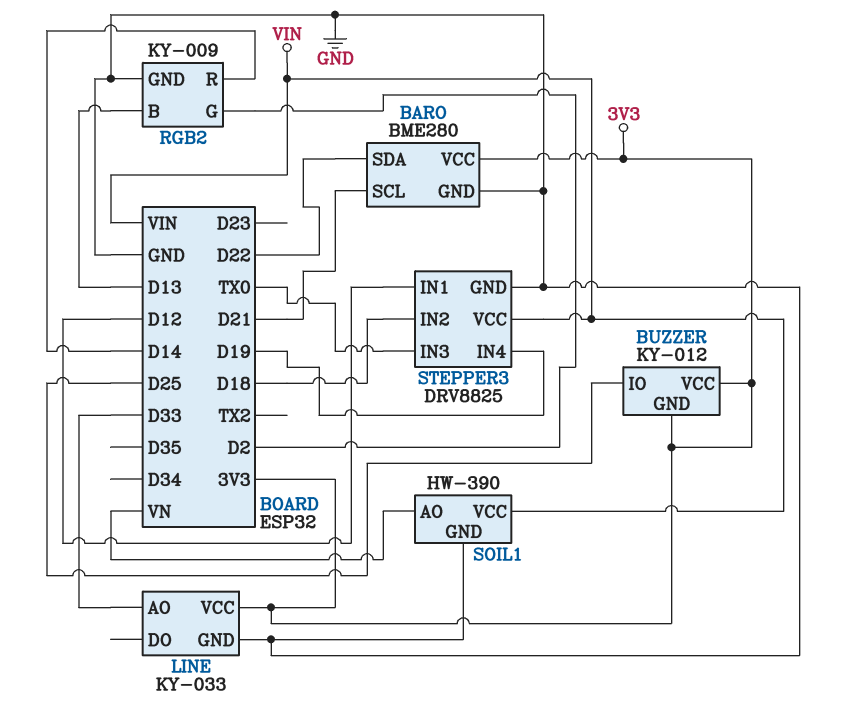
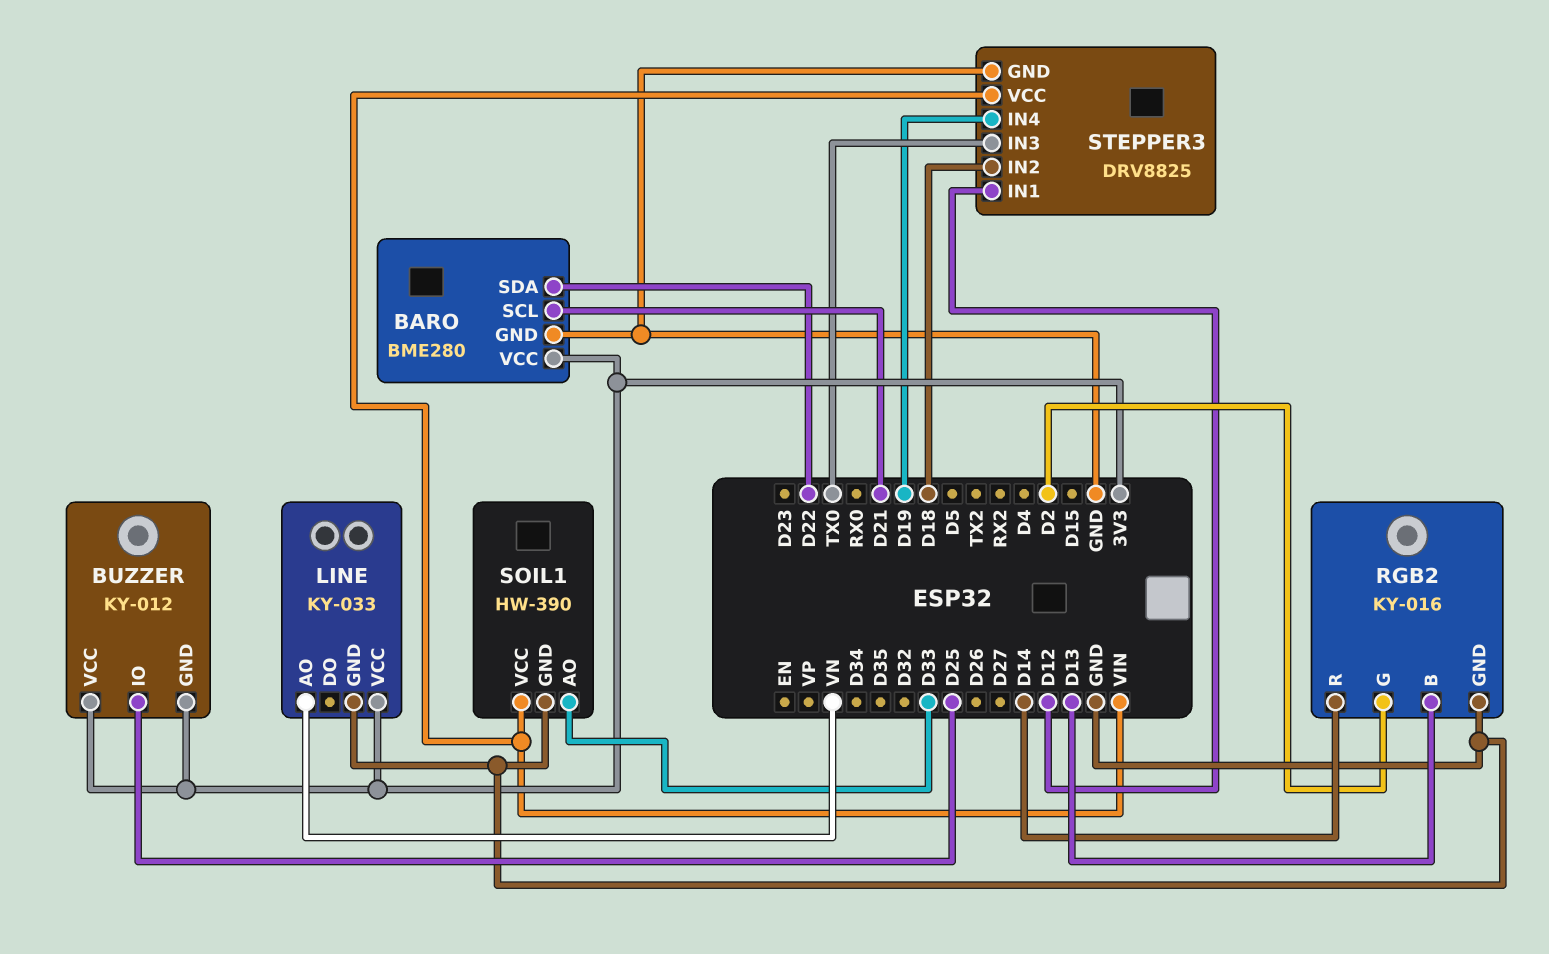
LINE pin AO: D33 -> VN
RGB2: KY-009 -> KY-016
SOIL1 pin AO: VN -> D33

